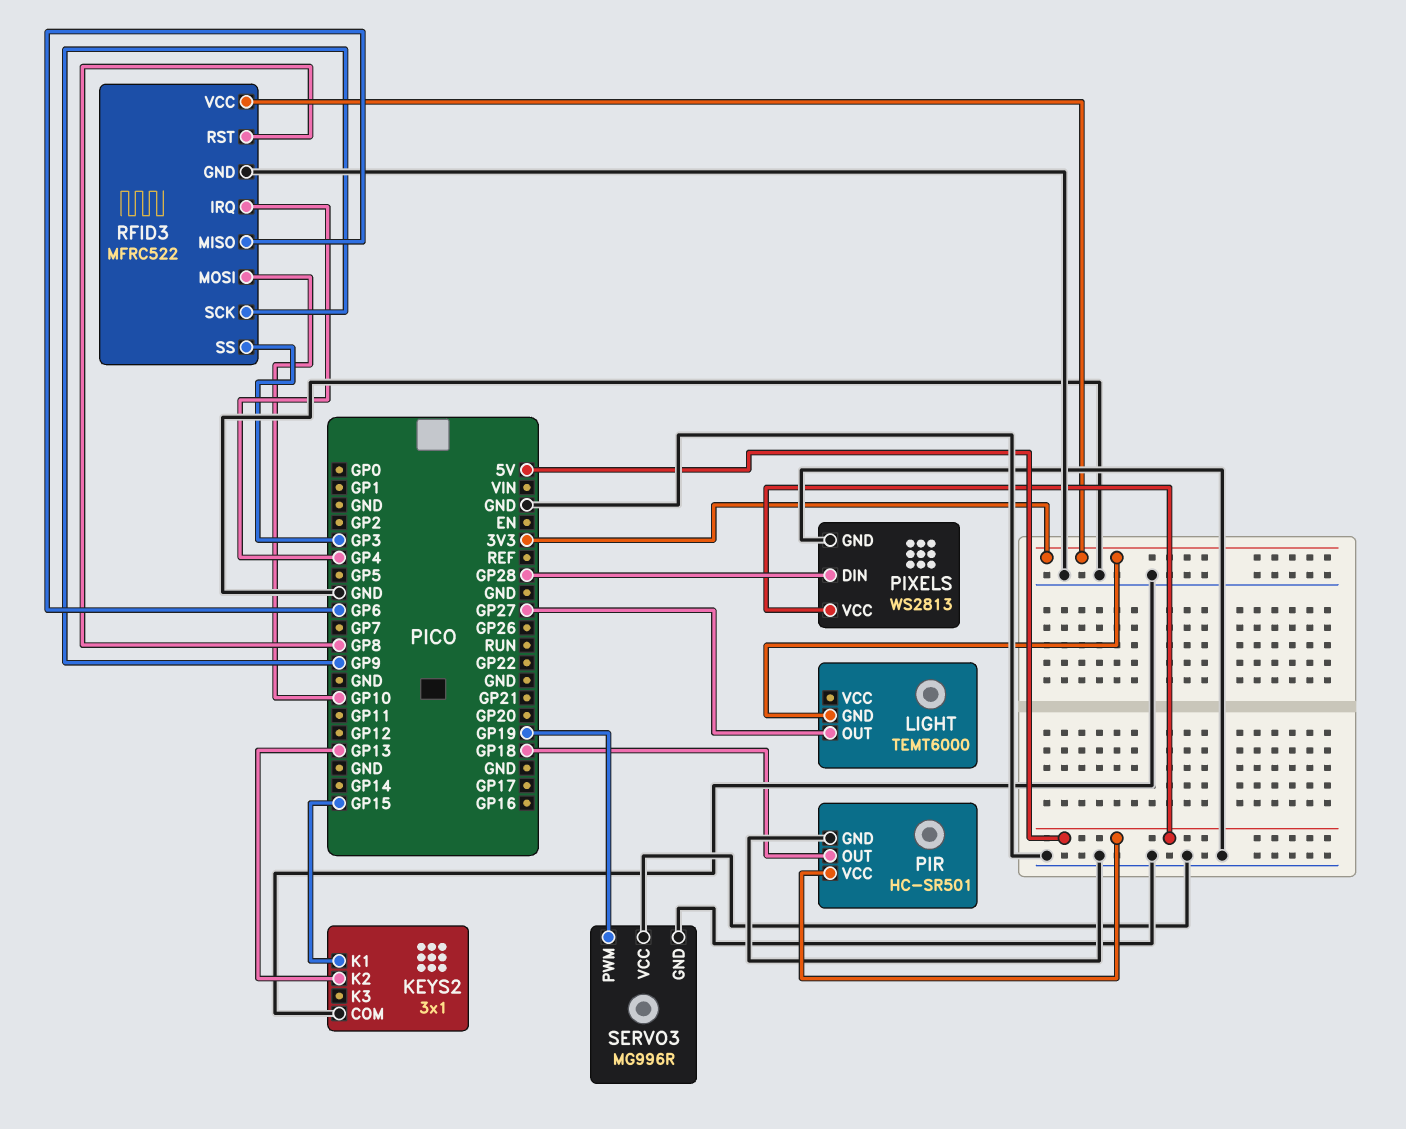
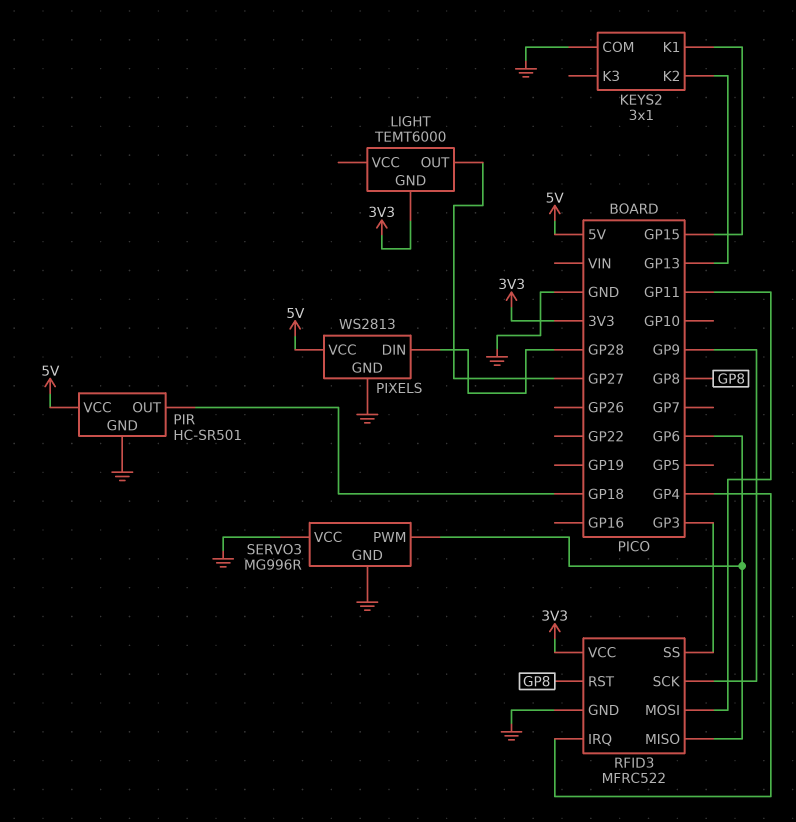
RFID3 pin MOSI: GP10 -> GP11
SERVO3 pin PWM: GP19 -> GP6

